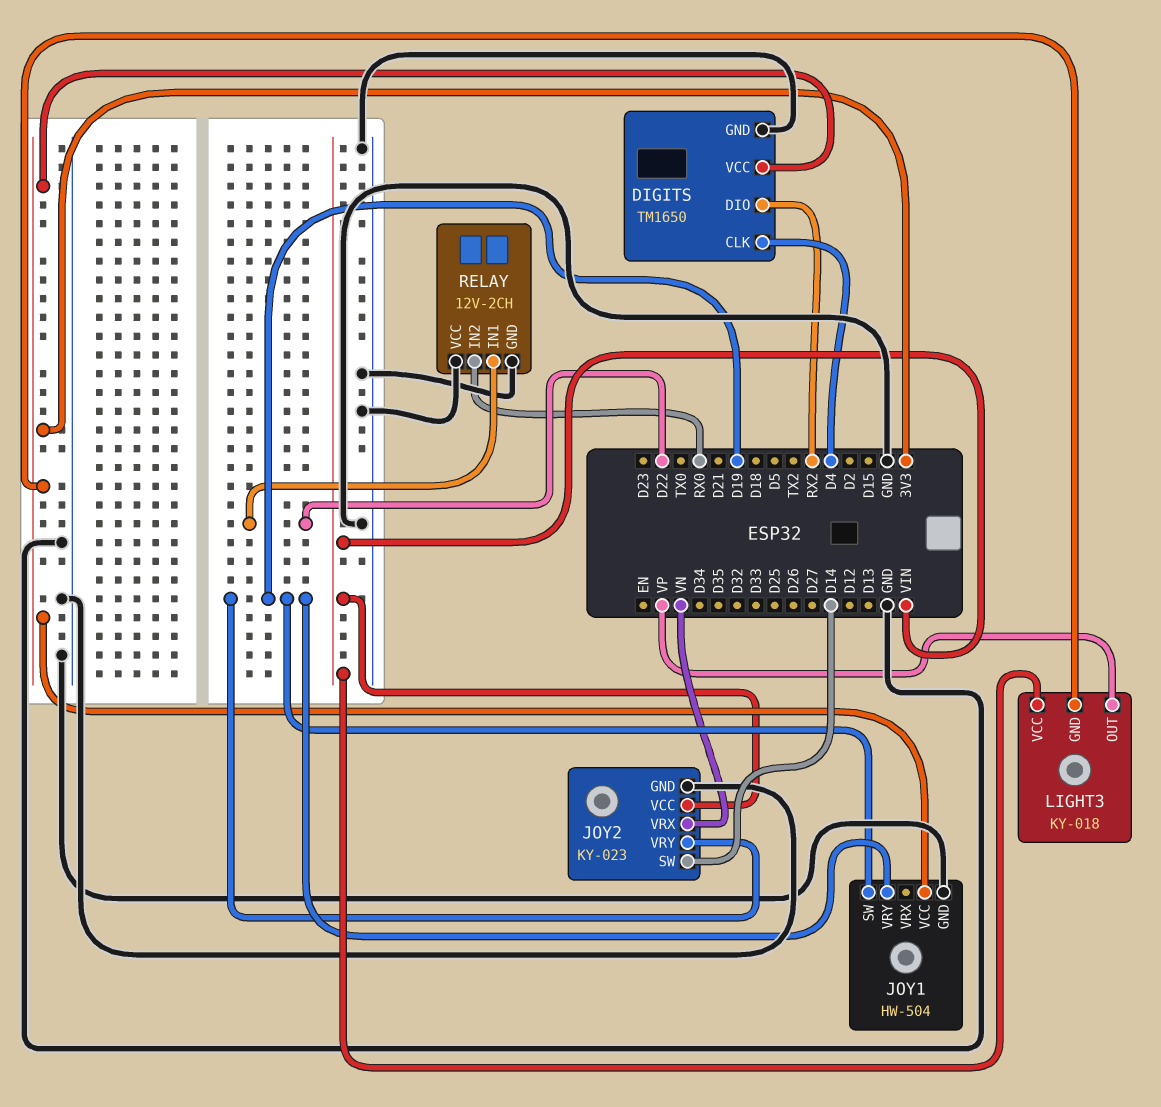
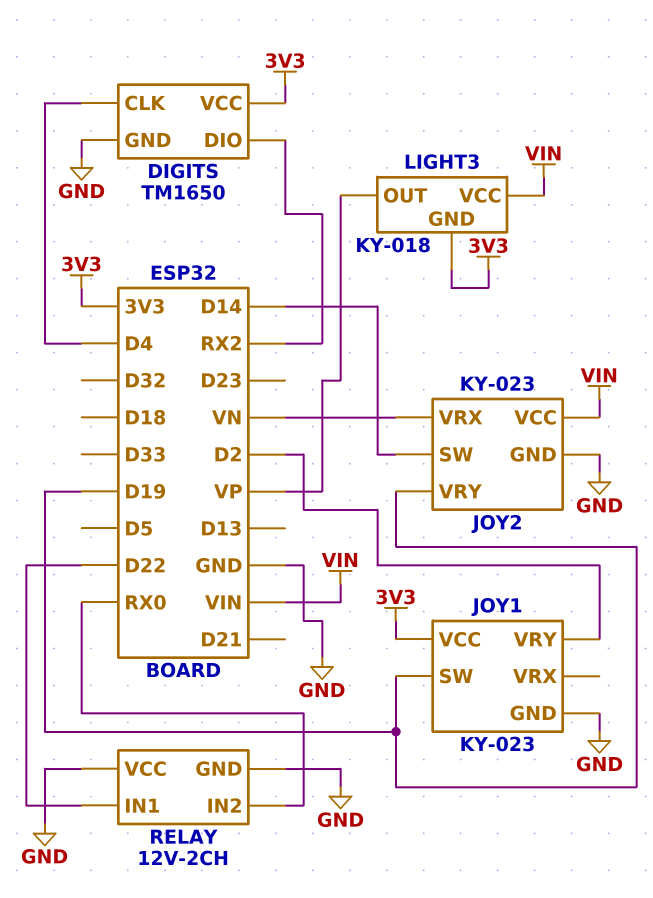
JOY1: HW-504 -> KY-023
JOY1 pin VRY: D19 -> D2

